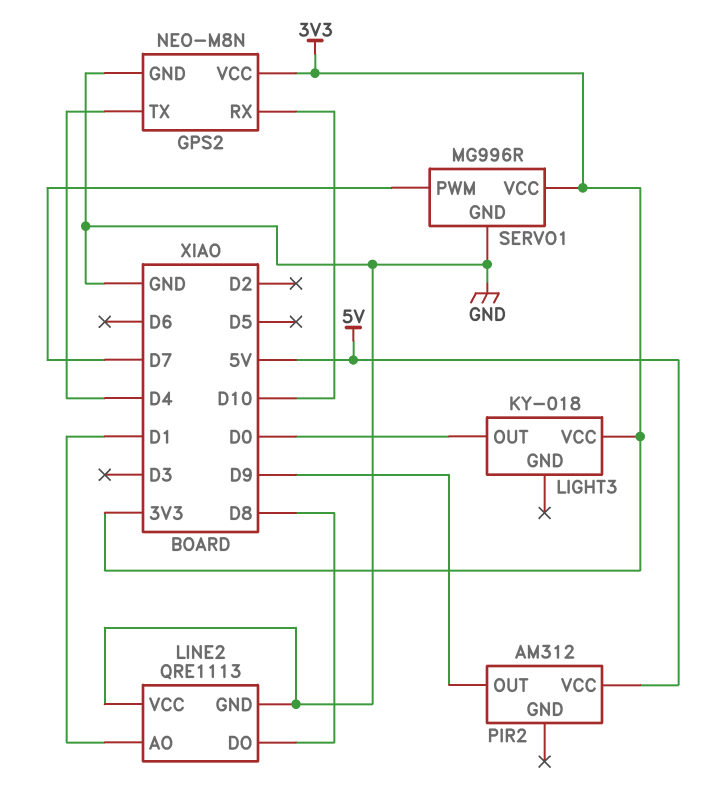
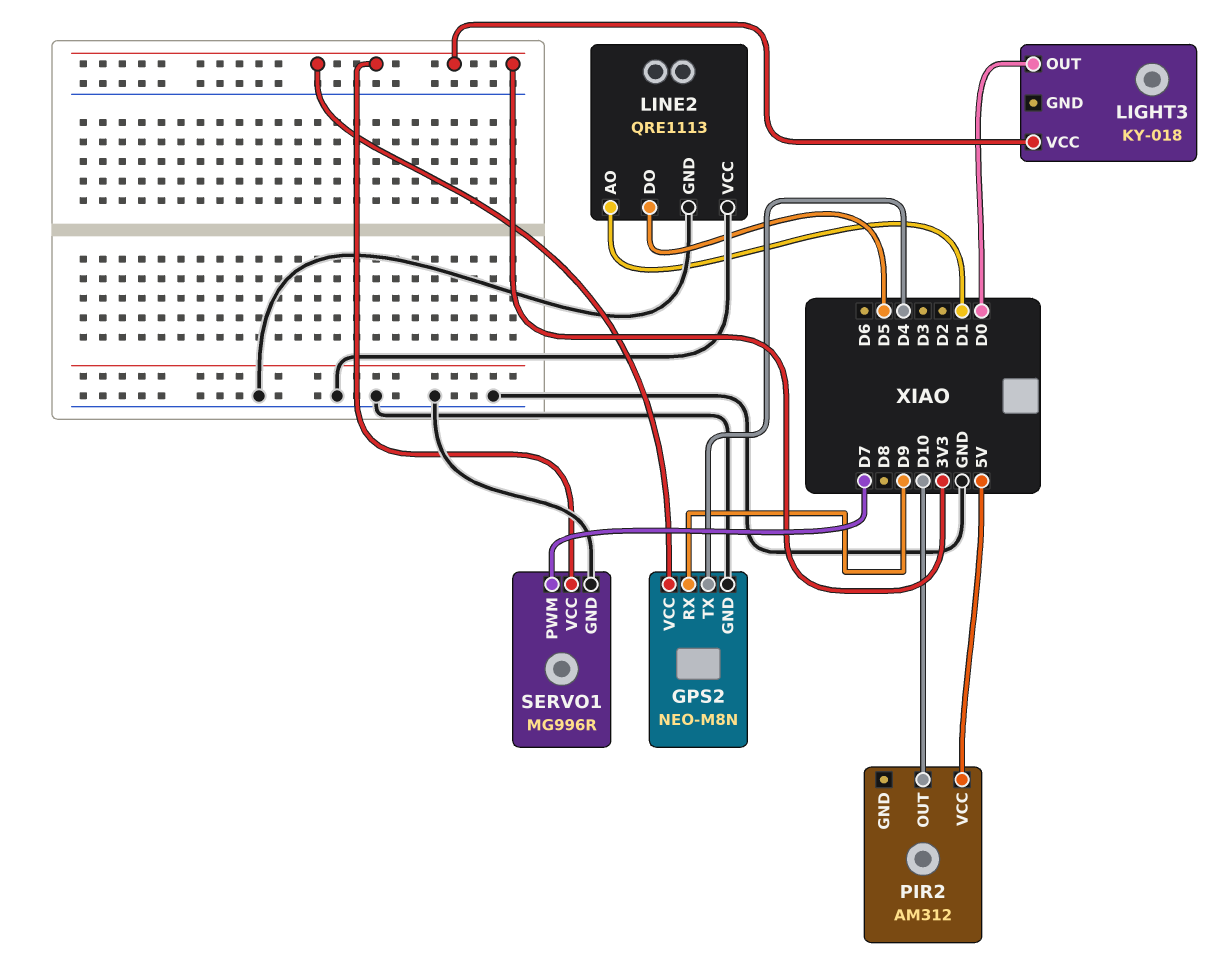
GPS2 pin RX: D10 -> D9
LINE2 pin DO: D8 -> D5
PIR2 pin OUT: D9 -> D10

